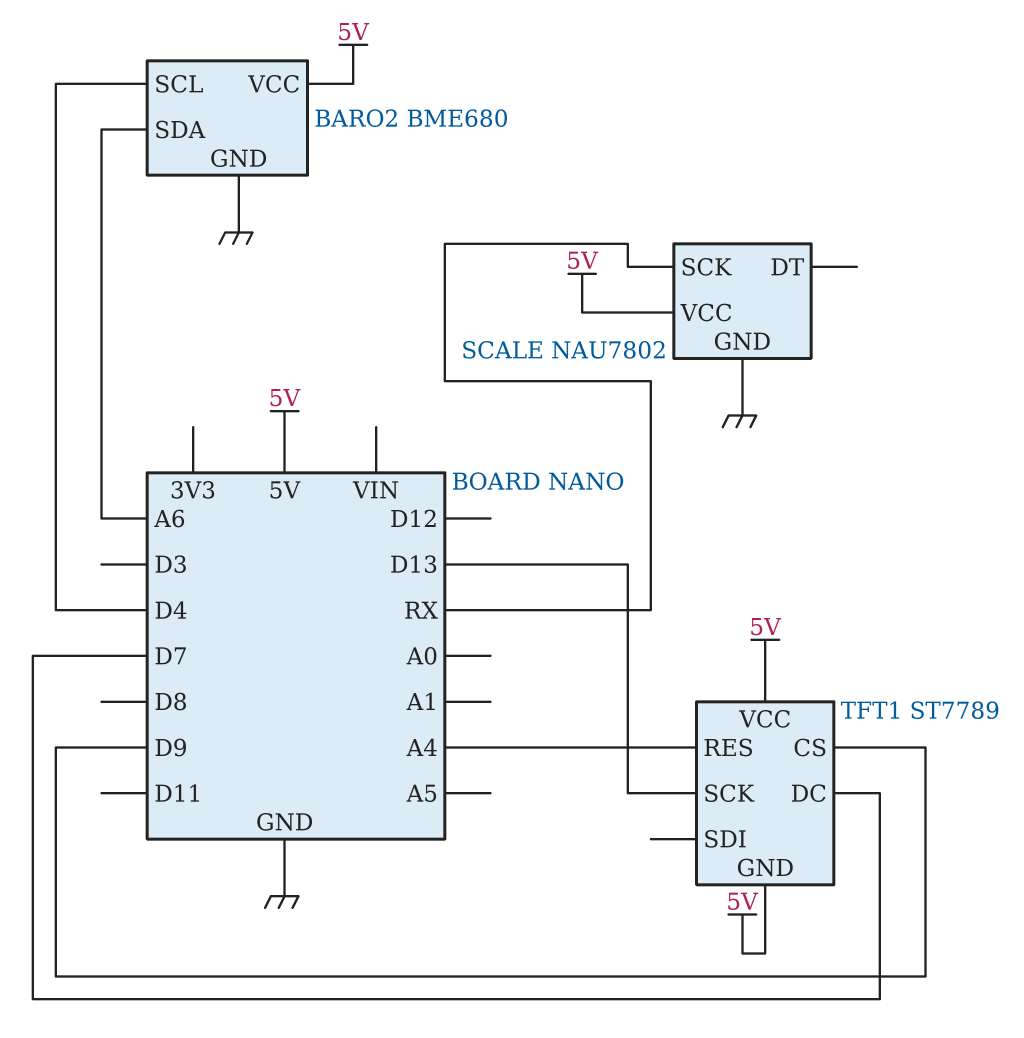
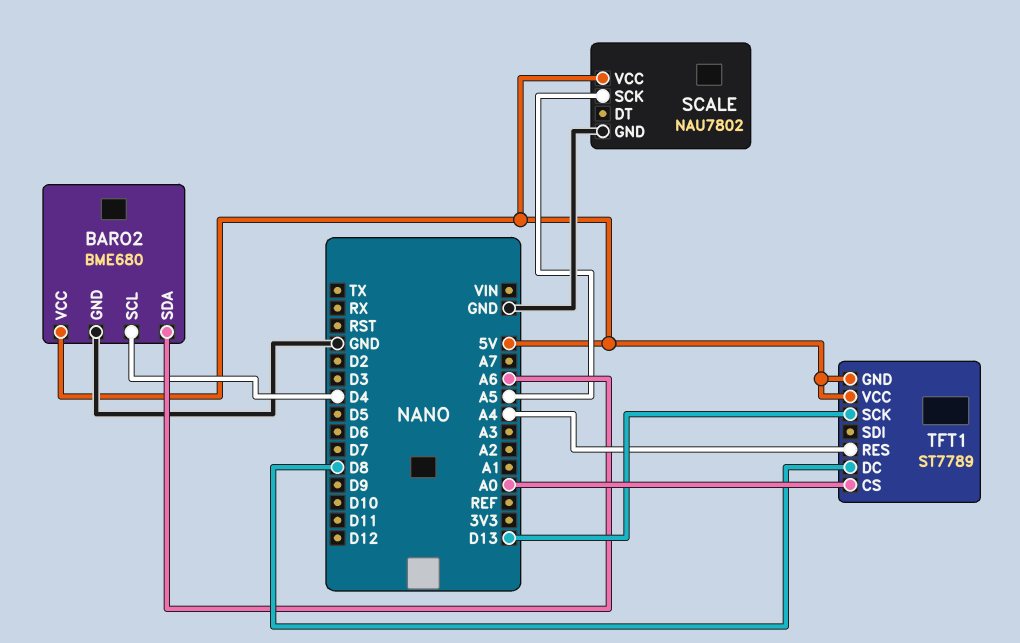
SCALE pin SCK: RX -> A5
TFT1 pin CS: D9 -> A0
TFT1 pin DC: D7 -> D8

